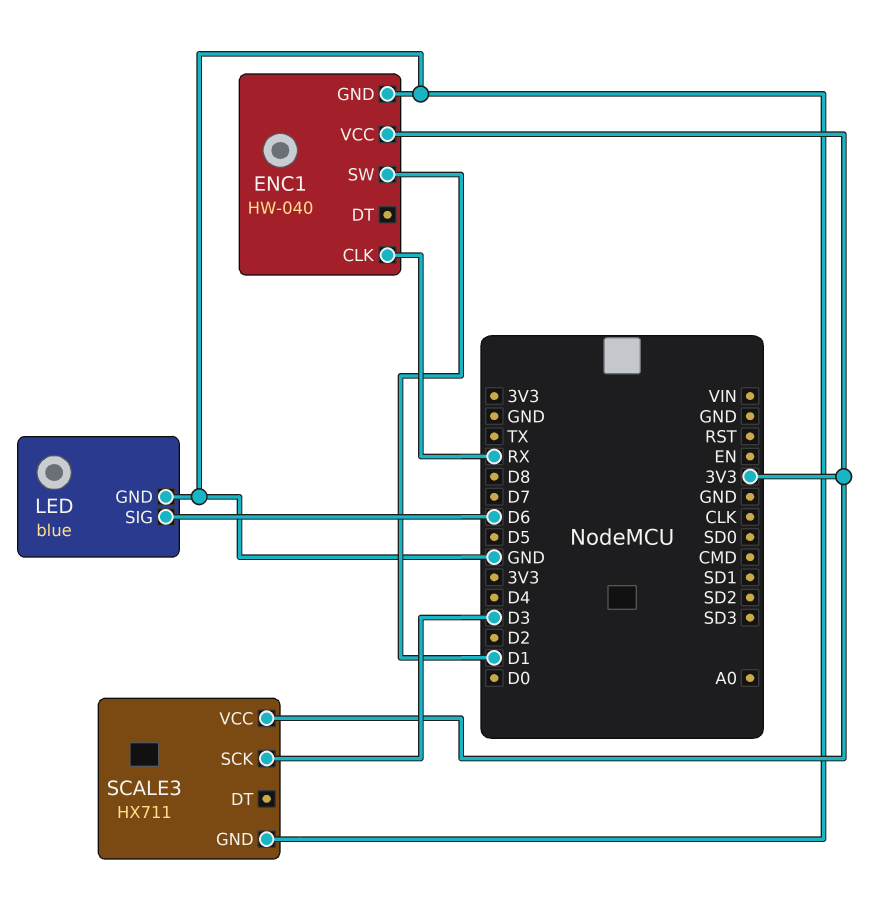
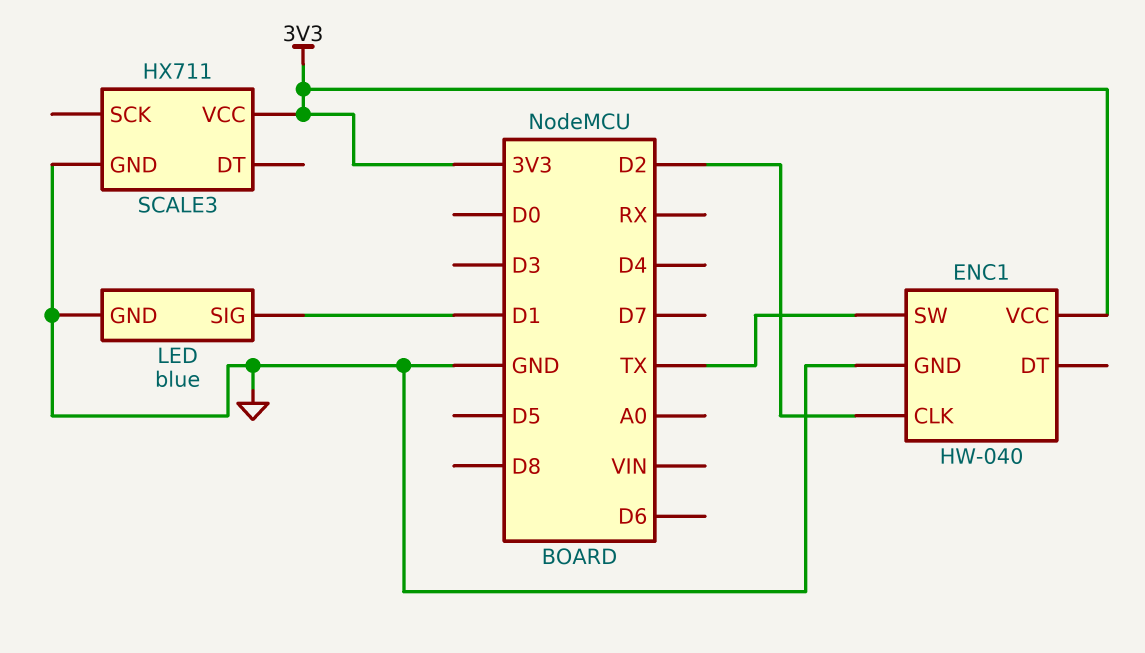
ENC1 pin CLK: RX -> D2
ENC1 pin SW: D1 -> TX
LED pin SIG: D6 -> D1
SCALE3 pin SCK: D3 -> none

